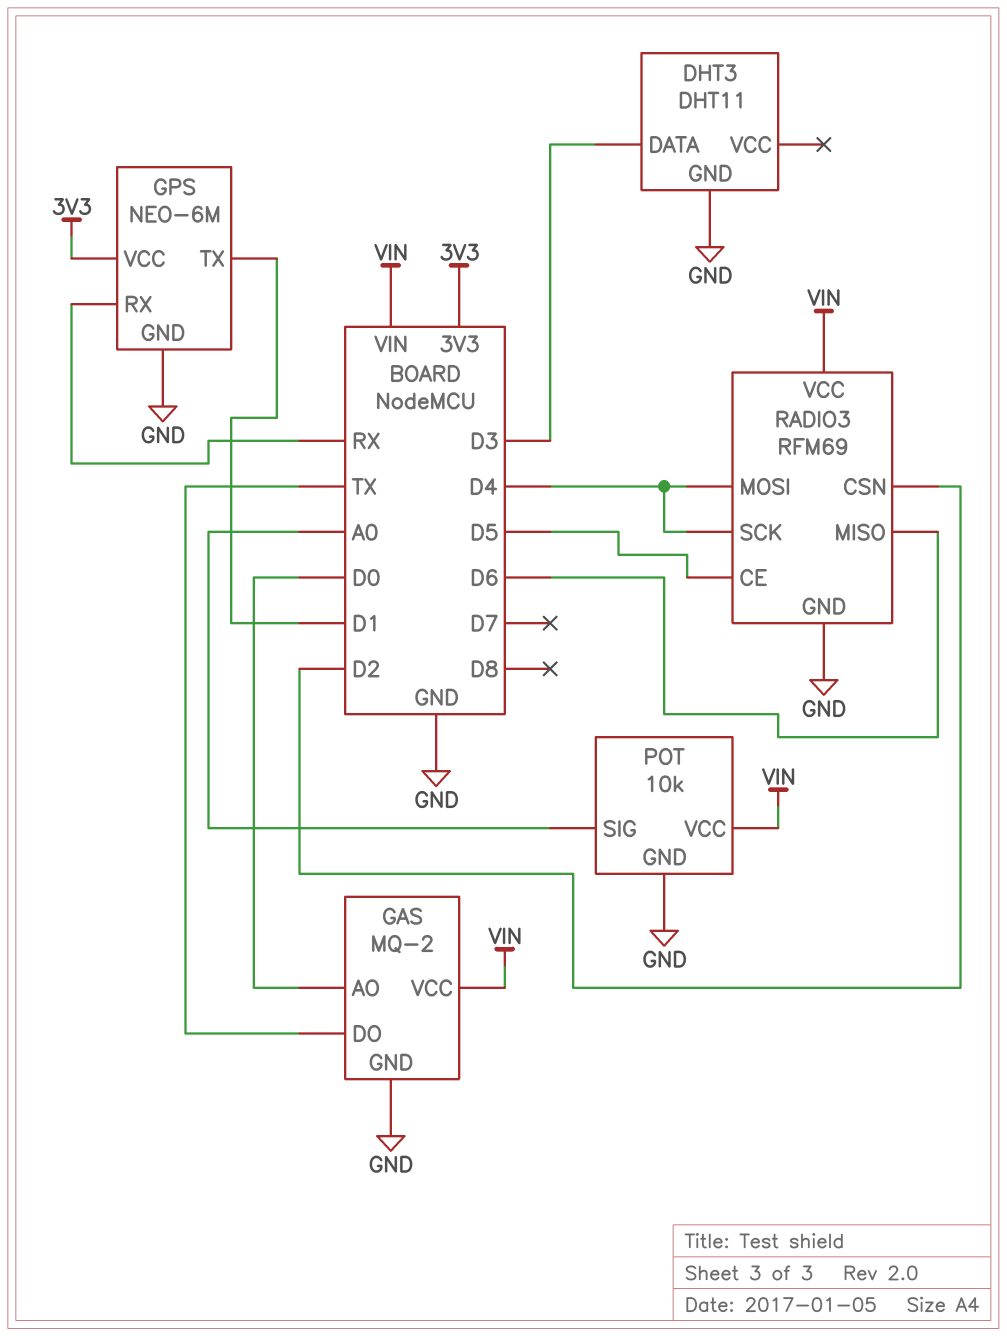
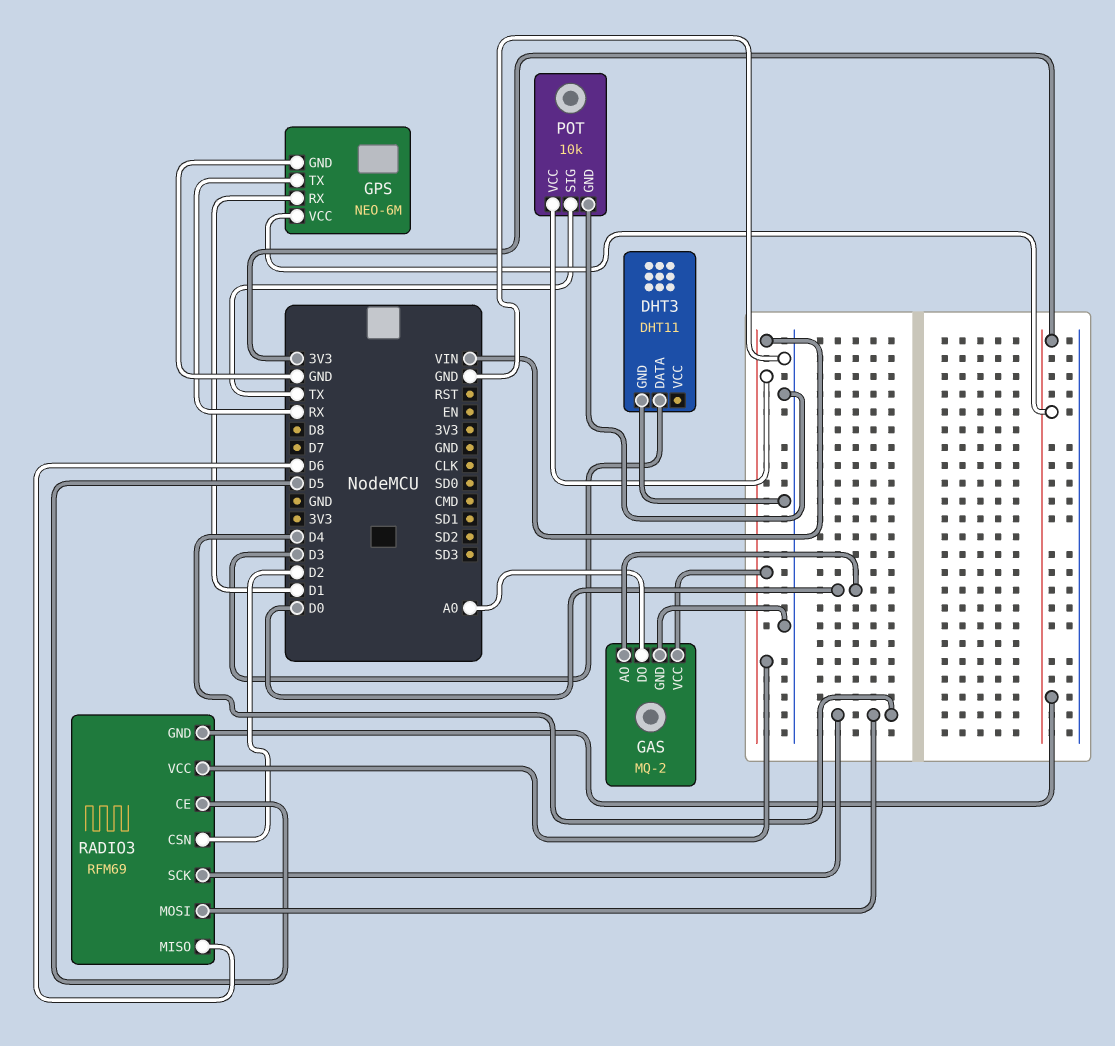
GAS pin DO: TX -> A0
GPS pin RX: RX -> D1
GPS pin TX: D1 -> RX
POT pin SIG: A0 -> TX
RADIO3 pin GND: GND -> 3V3

